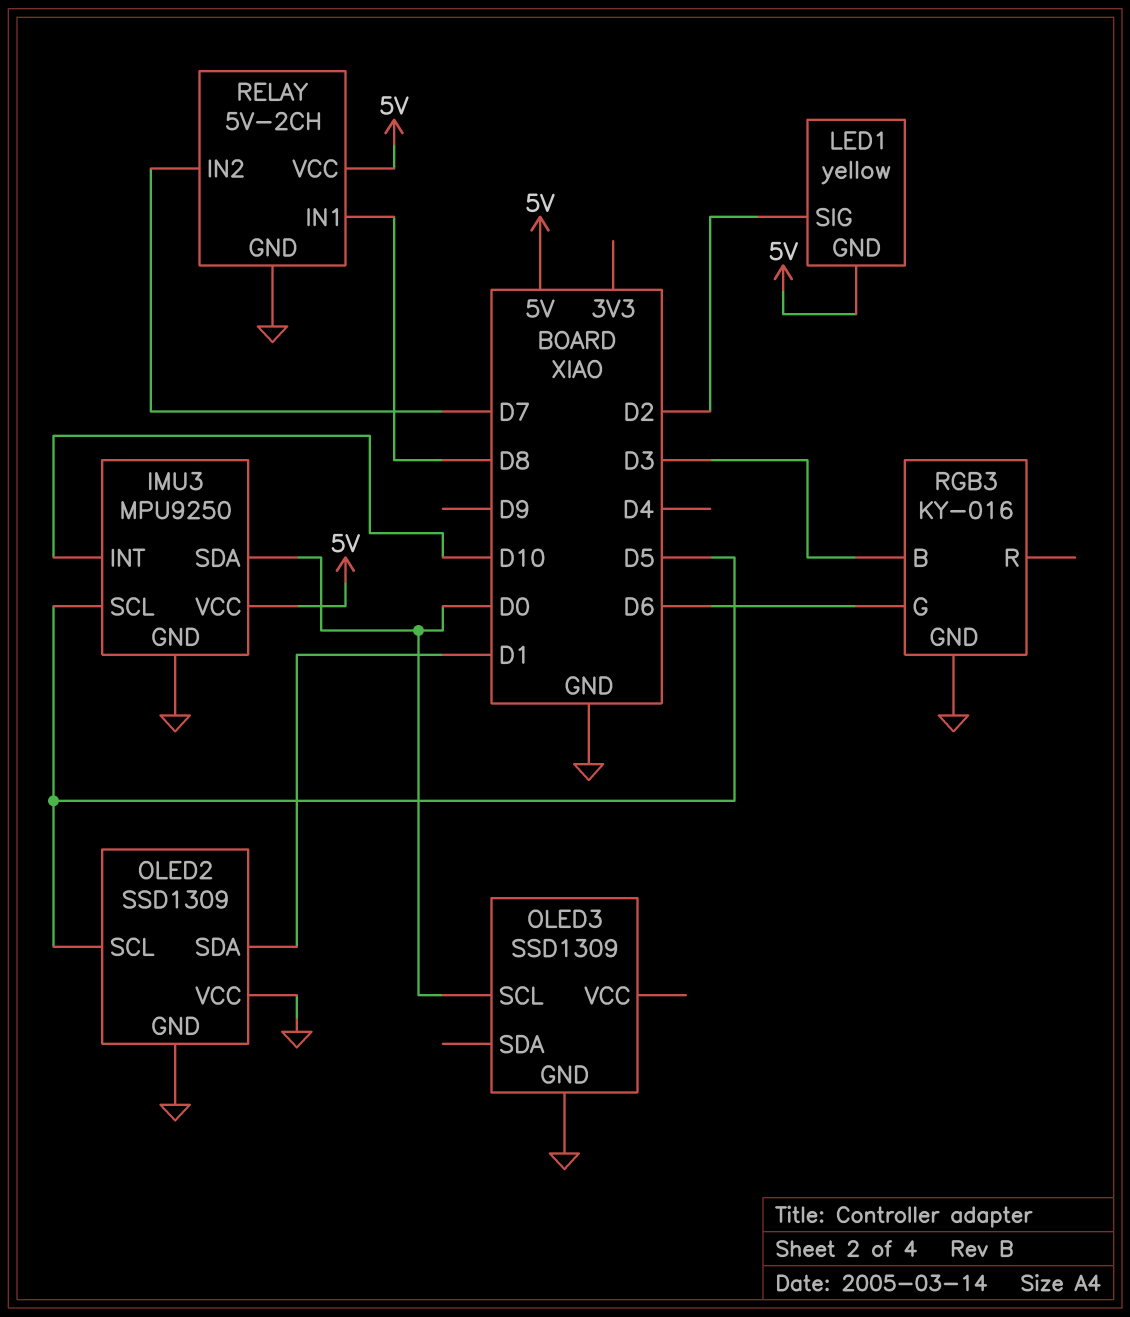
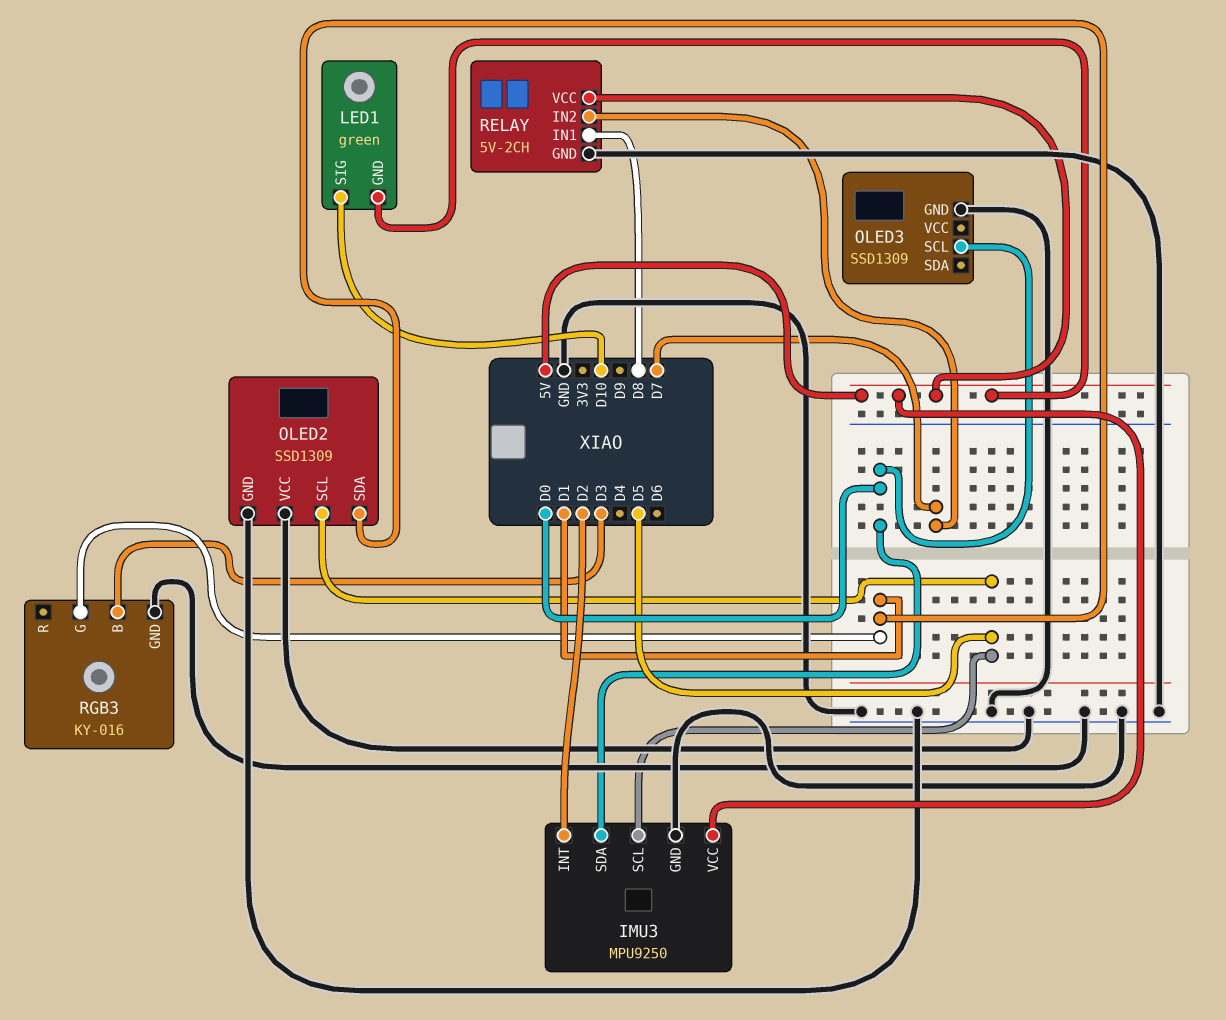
IMU3 pin INT: D10 -> D2
LED1: yellow -> green
LED1 pin SIG: D2 -> D10
RGB3 pin G: D6 -> D1

